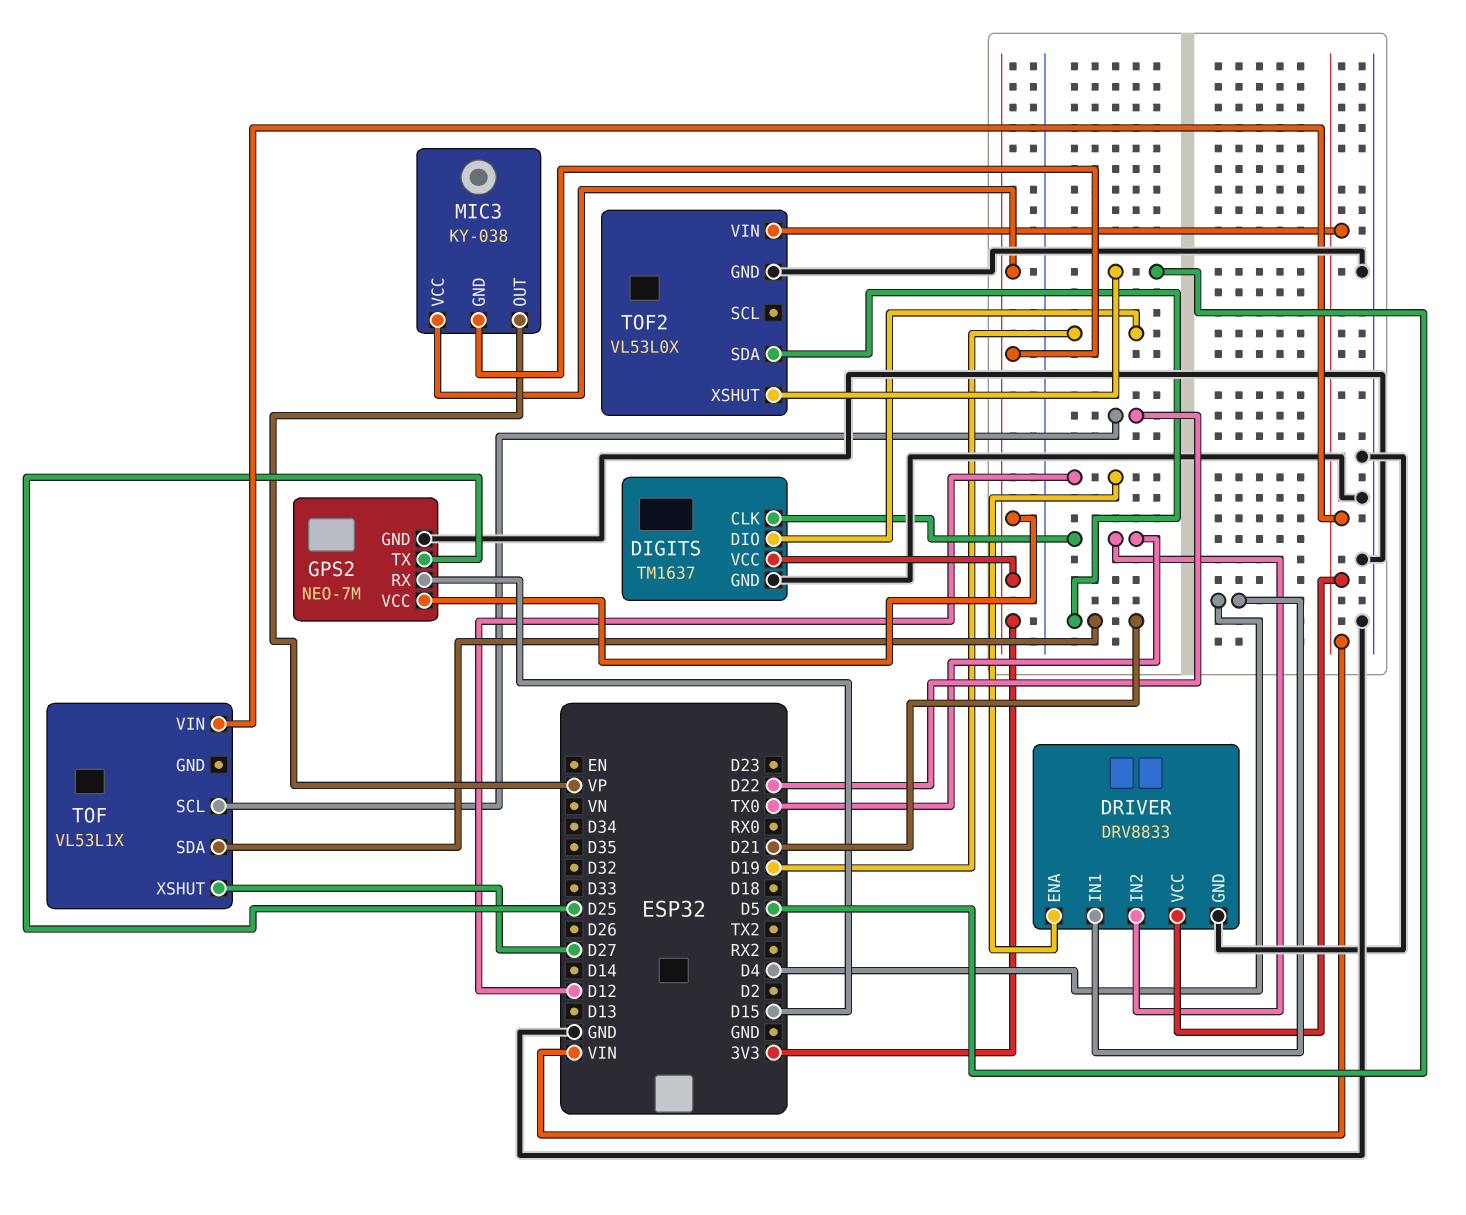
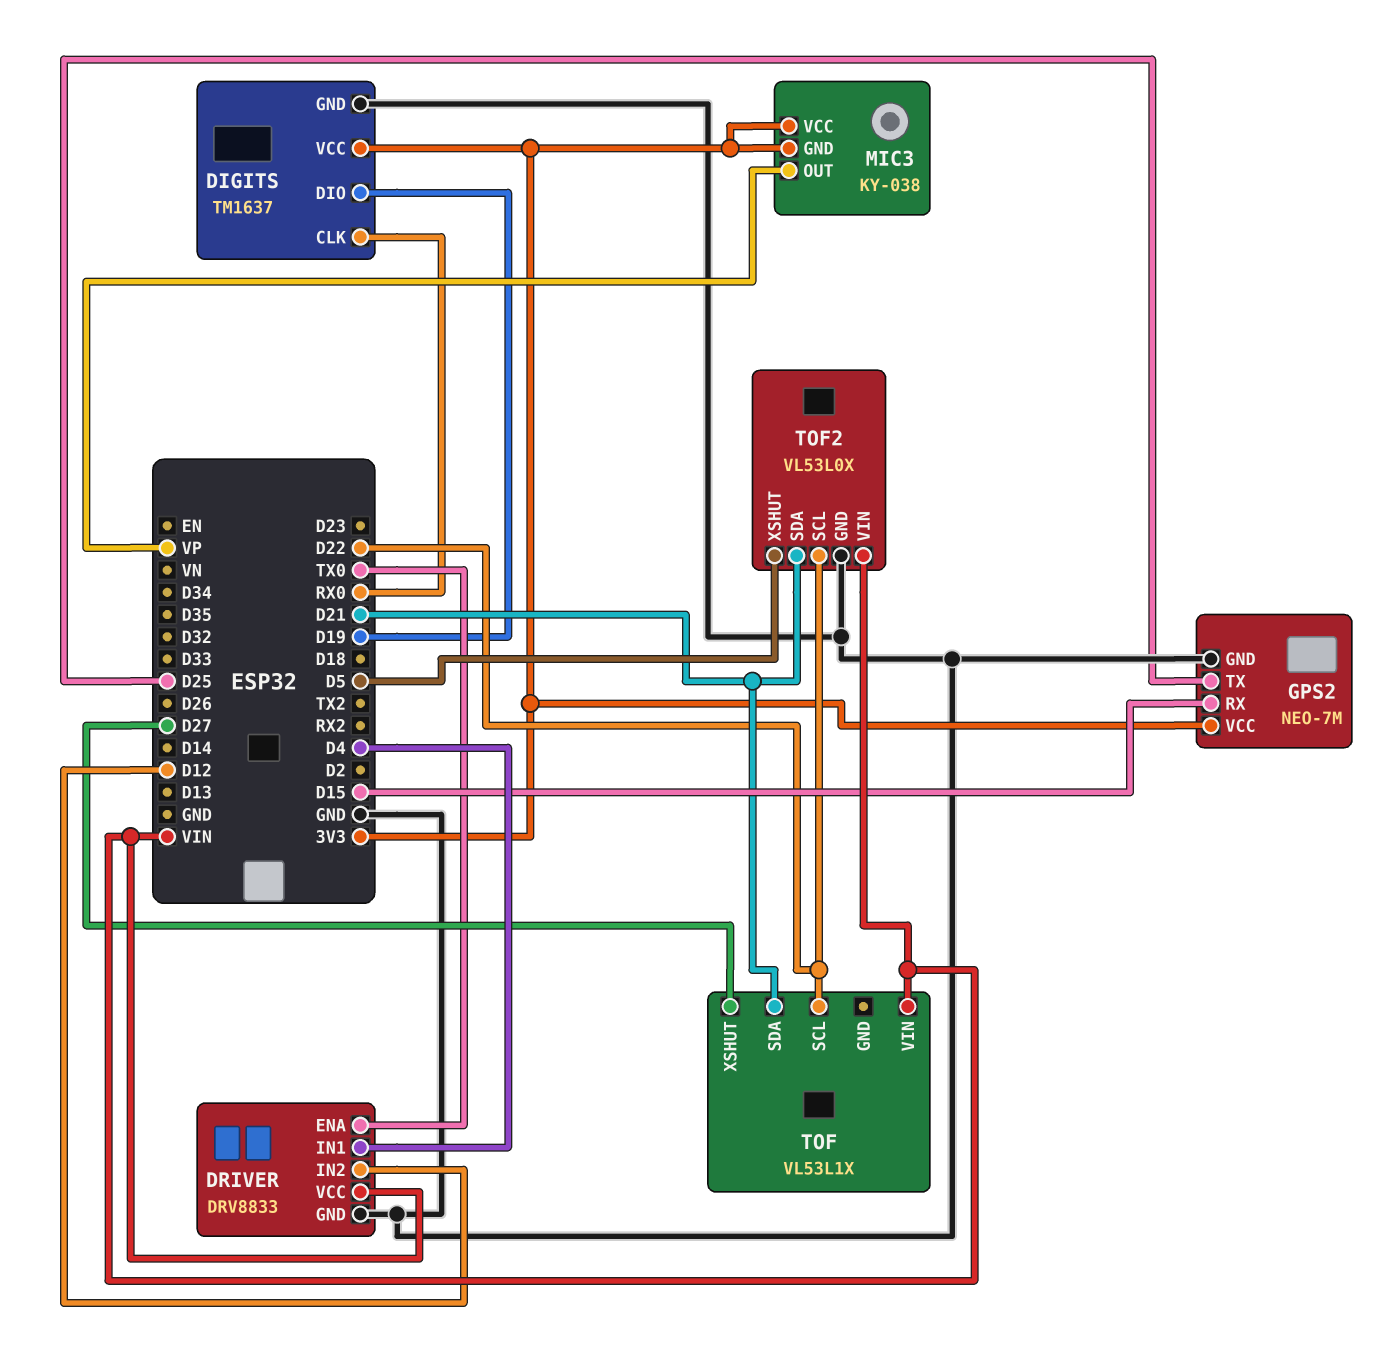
DIGITS pin CLK: TX0 -> RX0
DRIVER pin ENA: D12 -> TX0
DRIVER pin IN2: TX0 -> D12
TOF2 pin SCL: none -> D22

